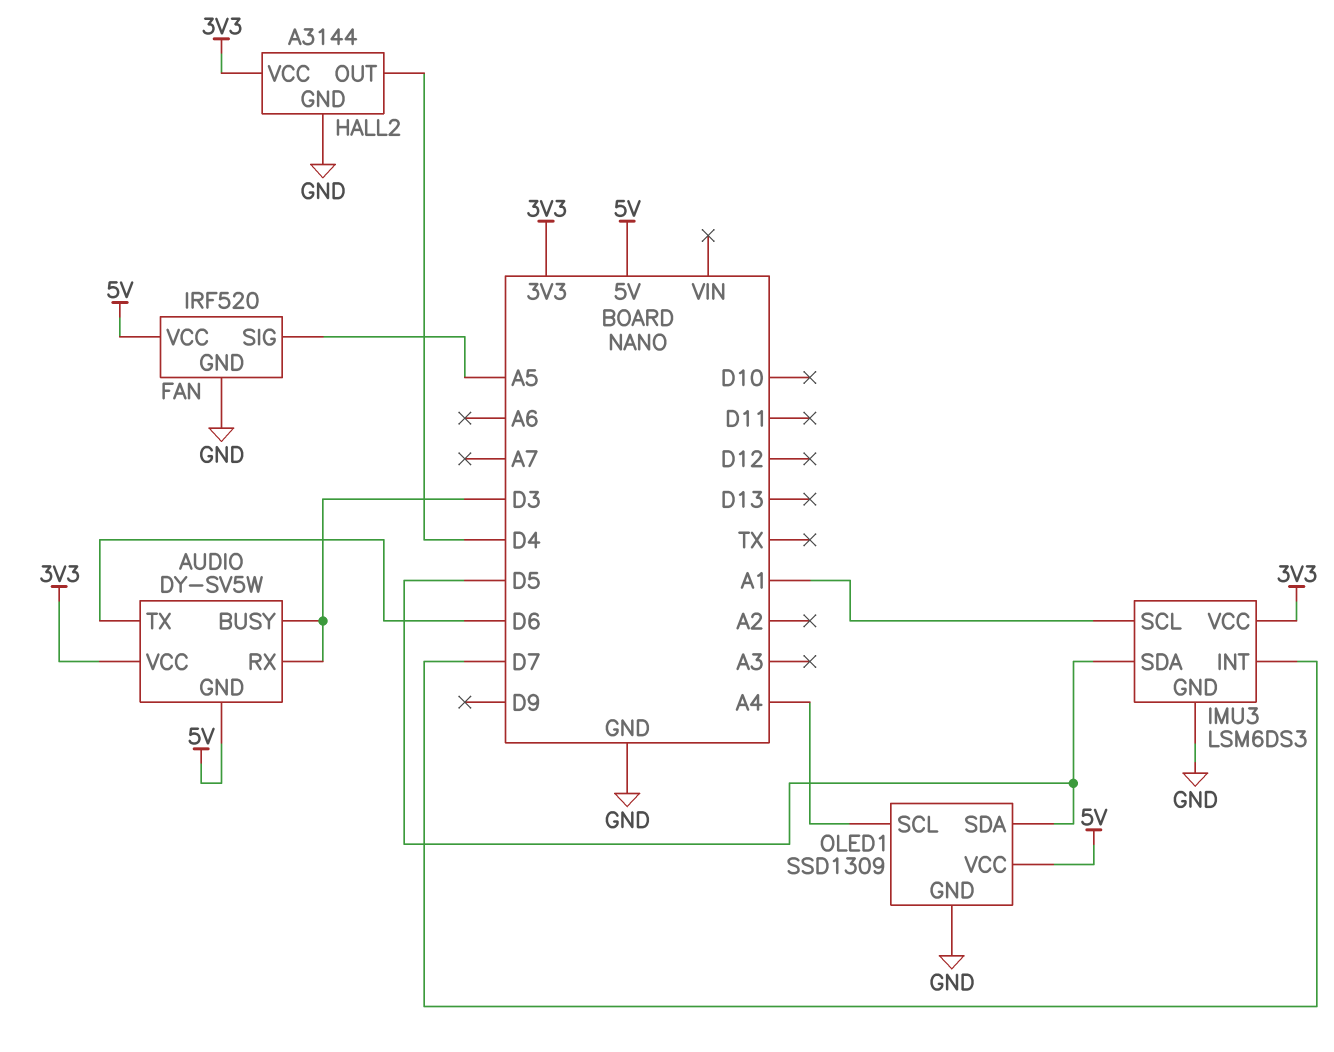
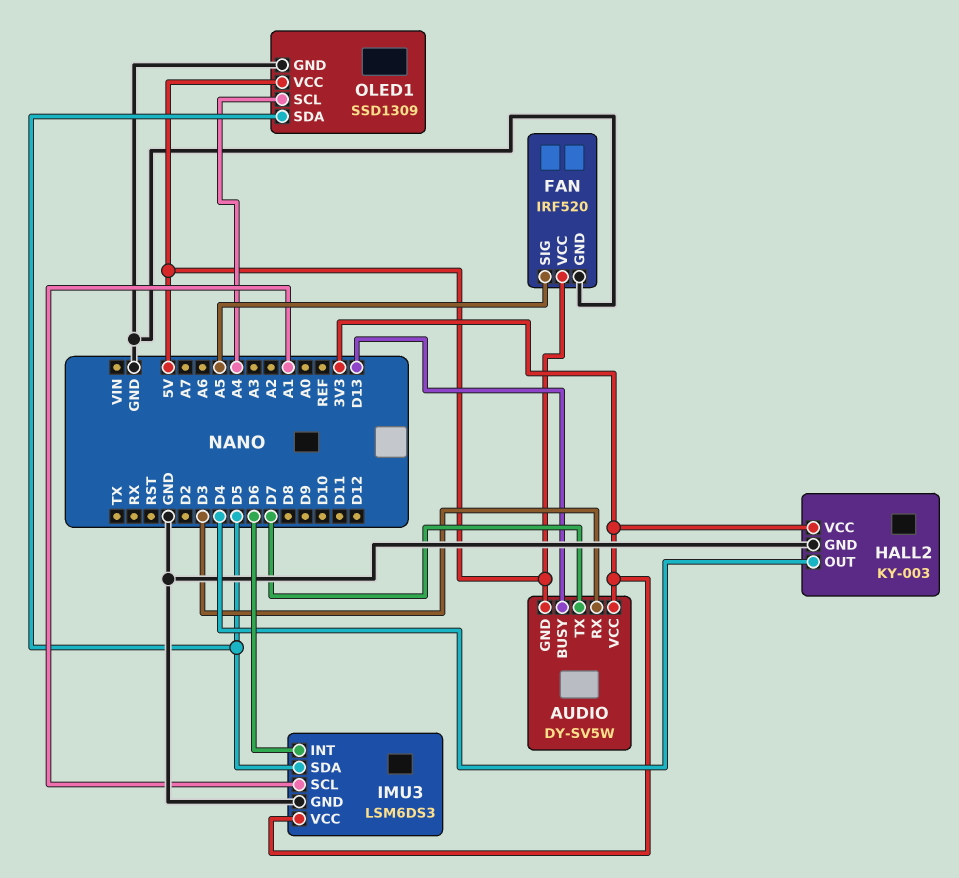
AUDIO pin BUSY: D3 -> D13
AUDIO pin TX: D6 -> D7
HALL2: A3144 -> KY-003
IMU3 pin INT: D7 -> D6

